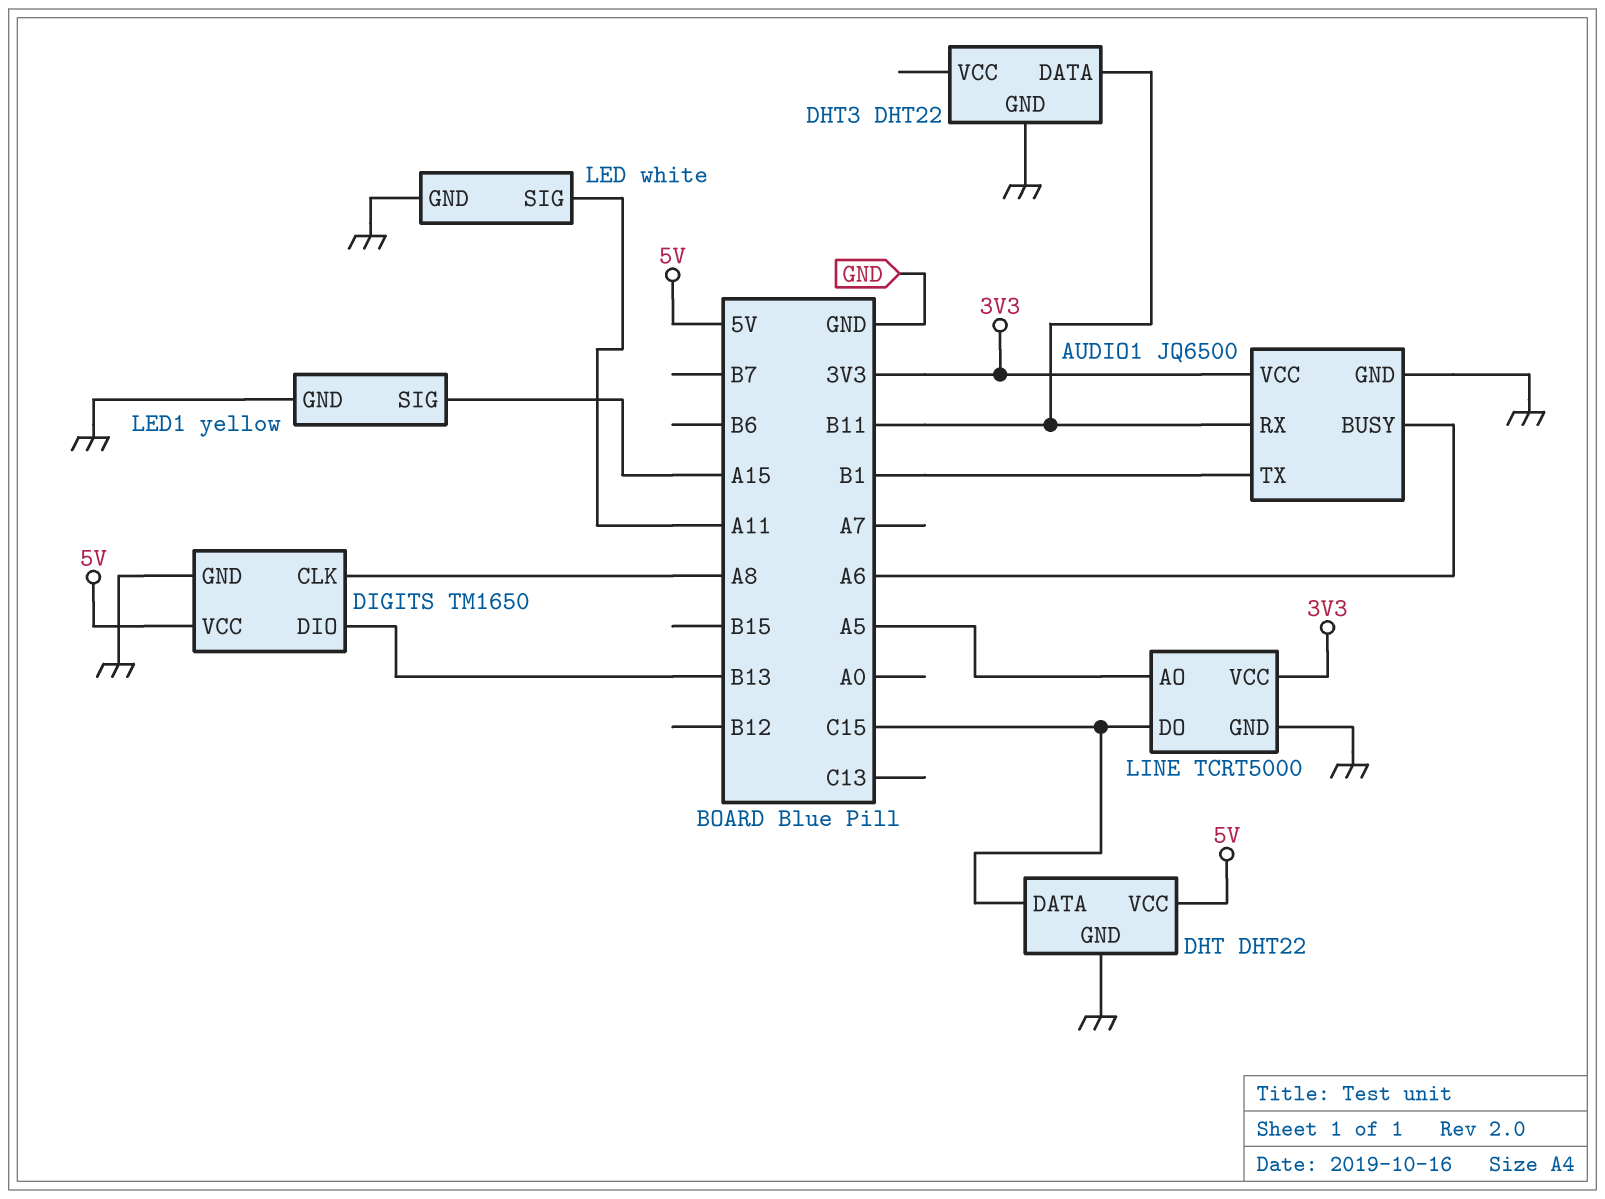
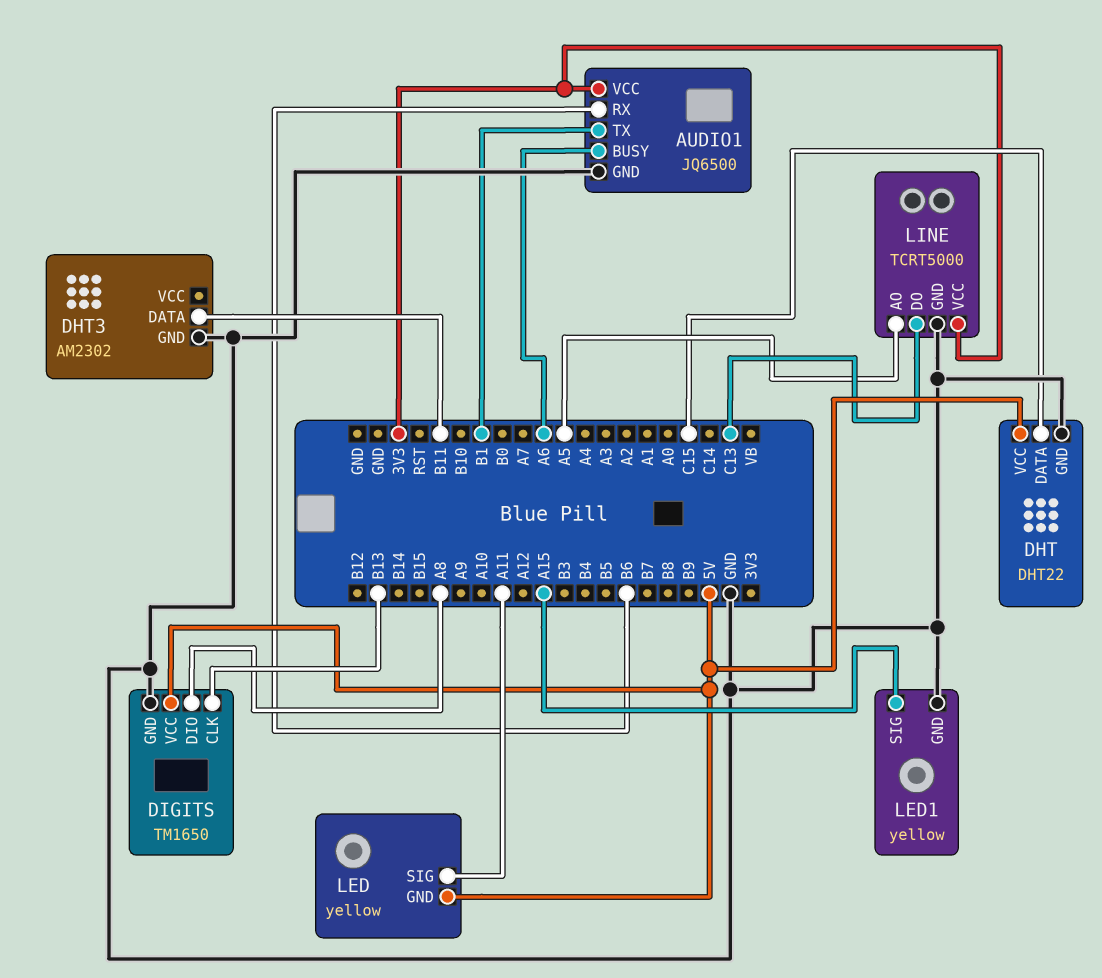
AUDIO1 pin RX: B11 -> B6
DHT3: DHT22 -> AM2302
DIGITS pin CLK: A8 -> B13
DIGITS pin DIO: B13 -> A8
LED: white -> yellow
LED pin GND: GND -> 5V
LINE pin DO: C15 -> C13

